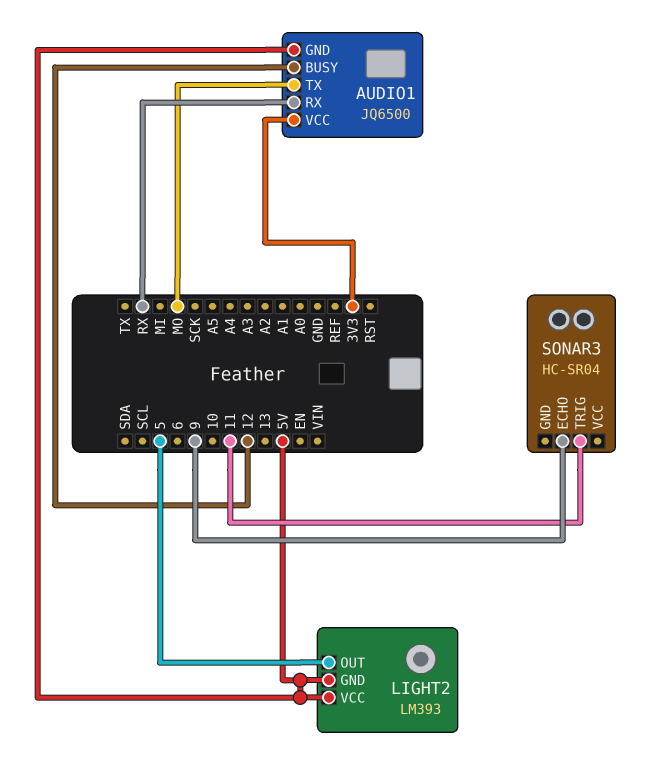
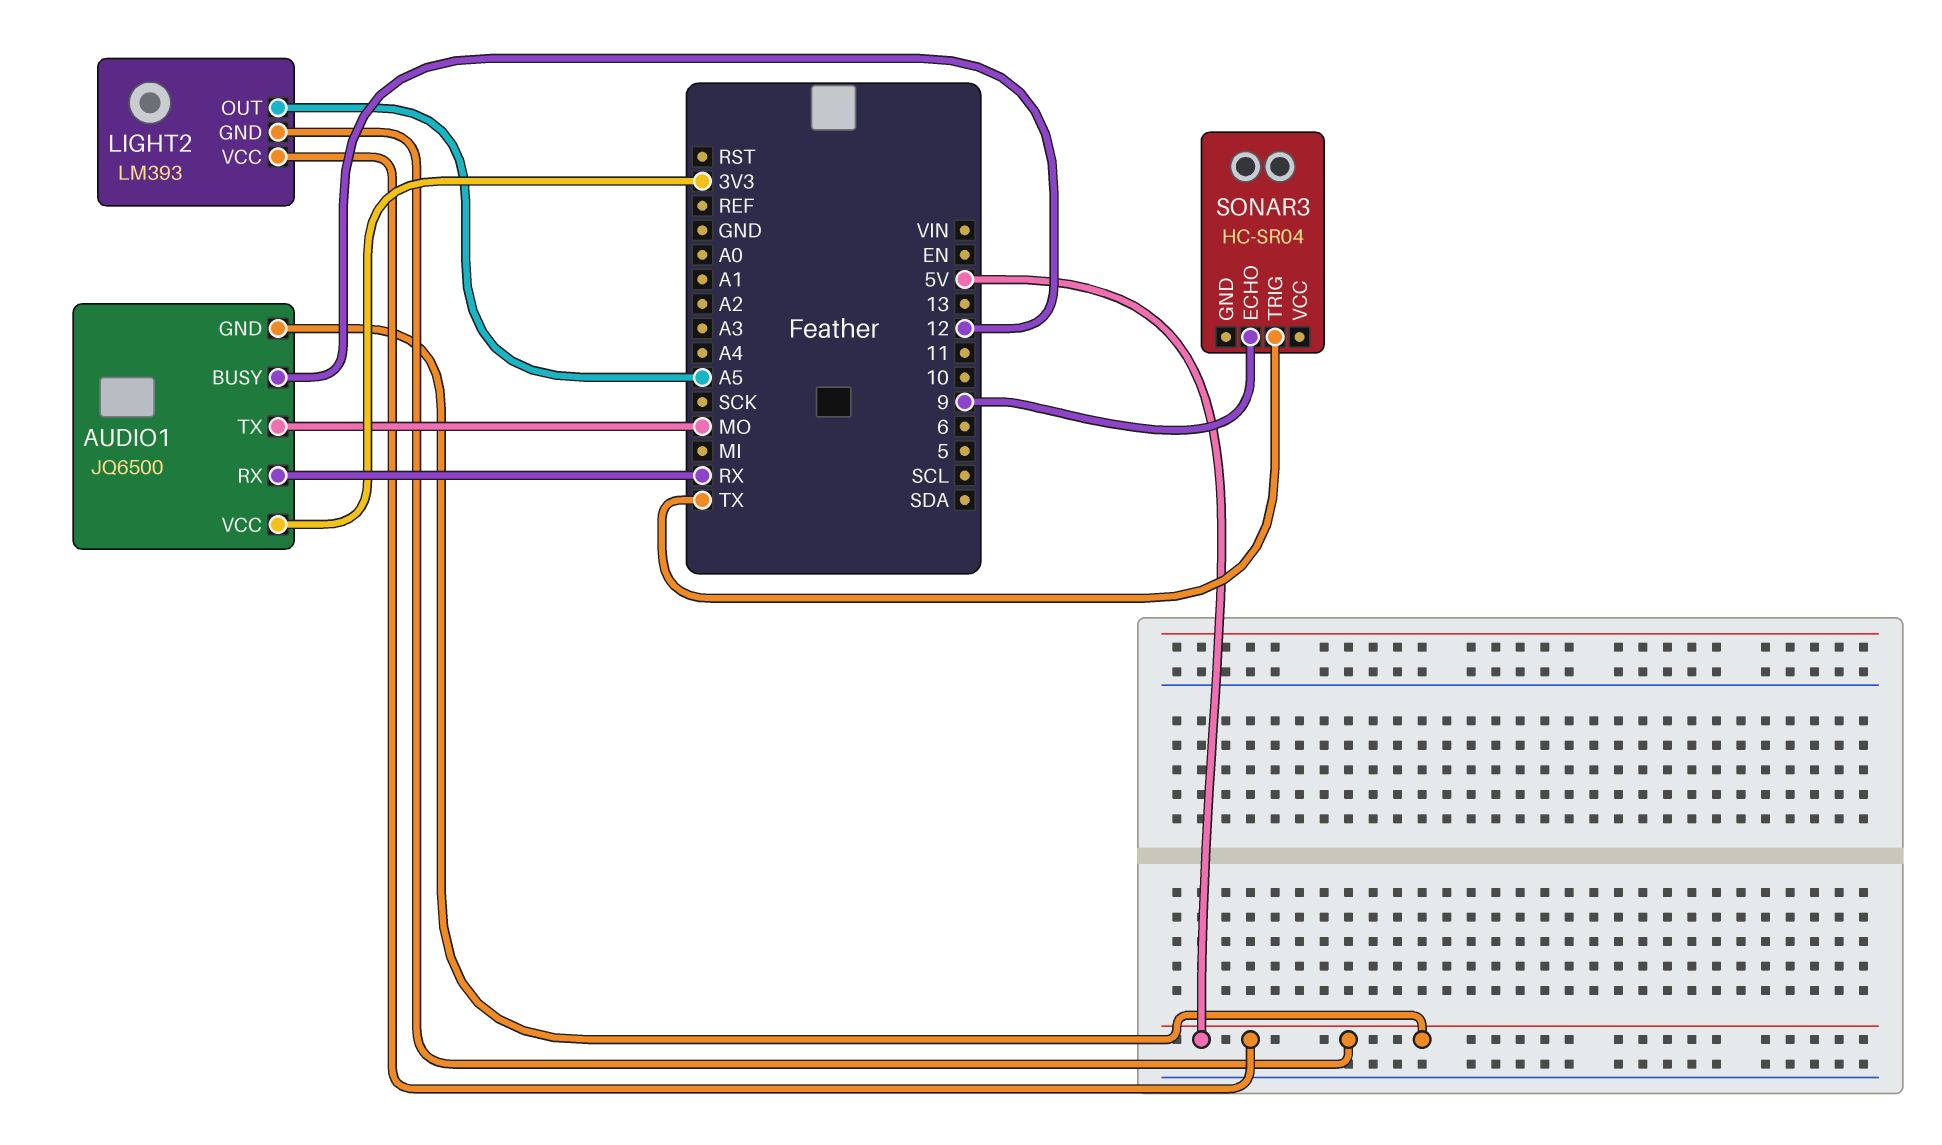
LIGHT2 pin OUT: 5 -> A5
SONAR3 pin TRIG: 11 -> TX

